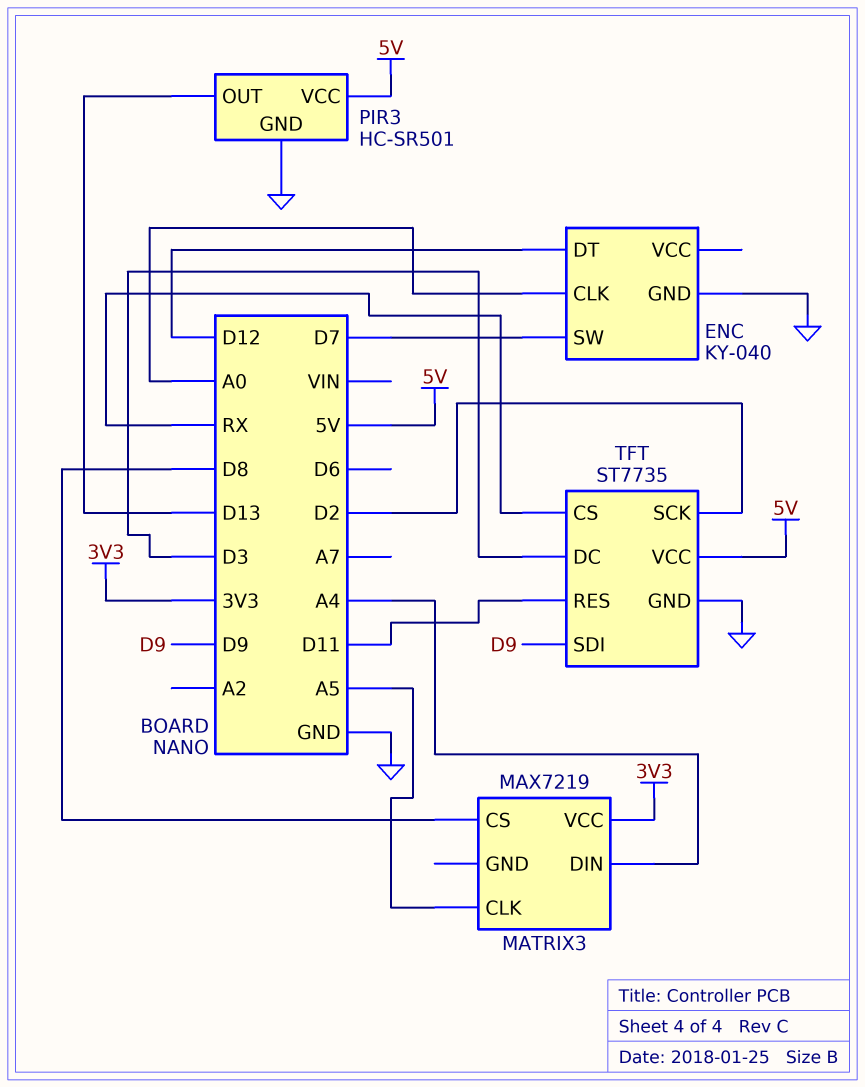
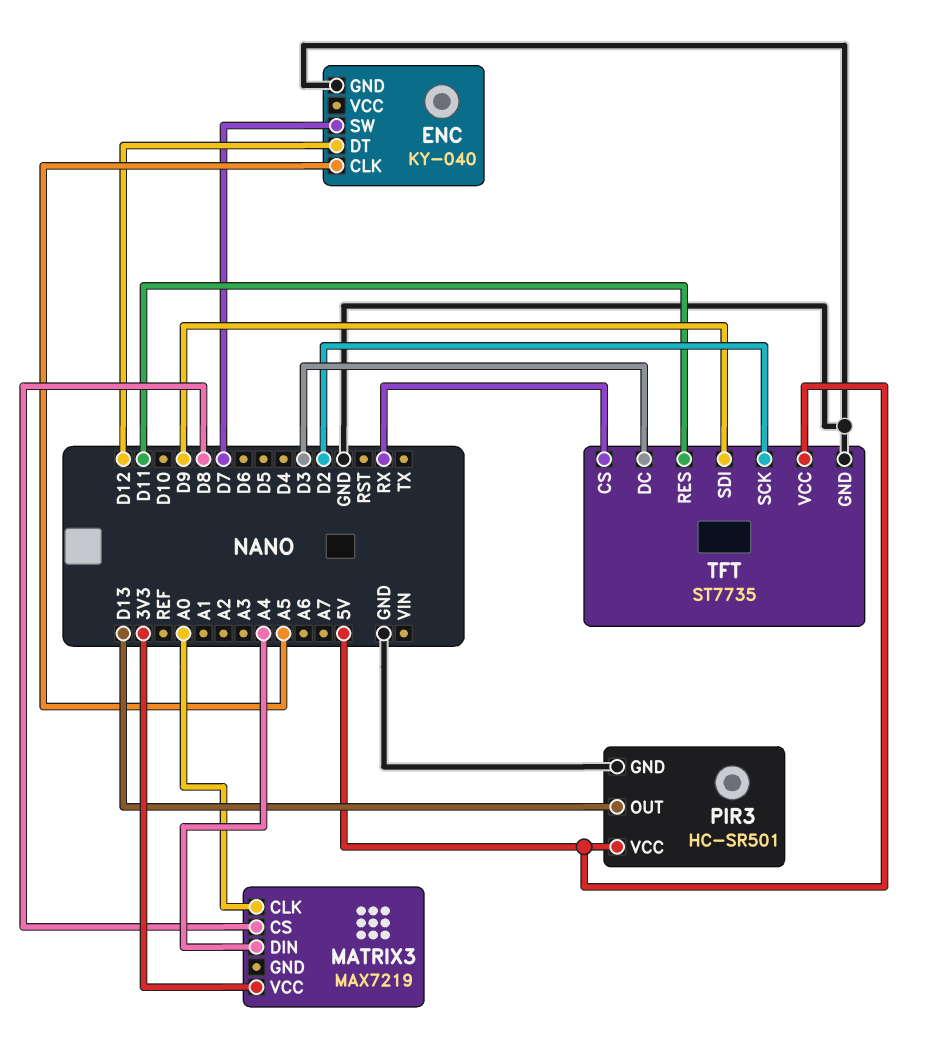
ENC pin CLK: A0 -> A5
MATRIX3 pin CLK: A5 -> A0

